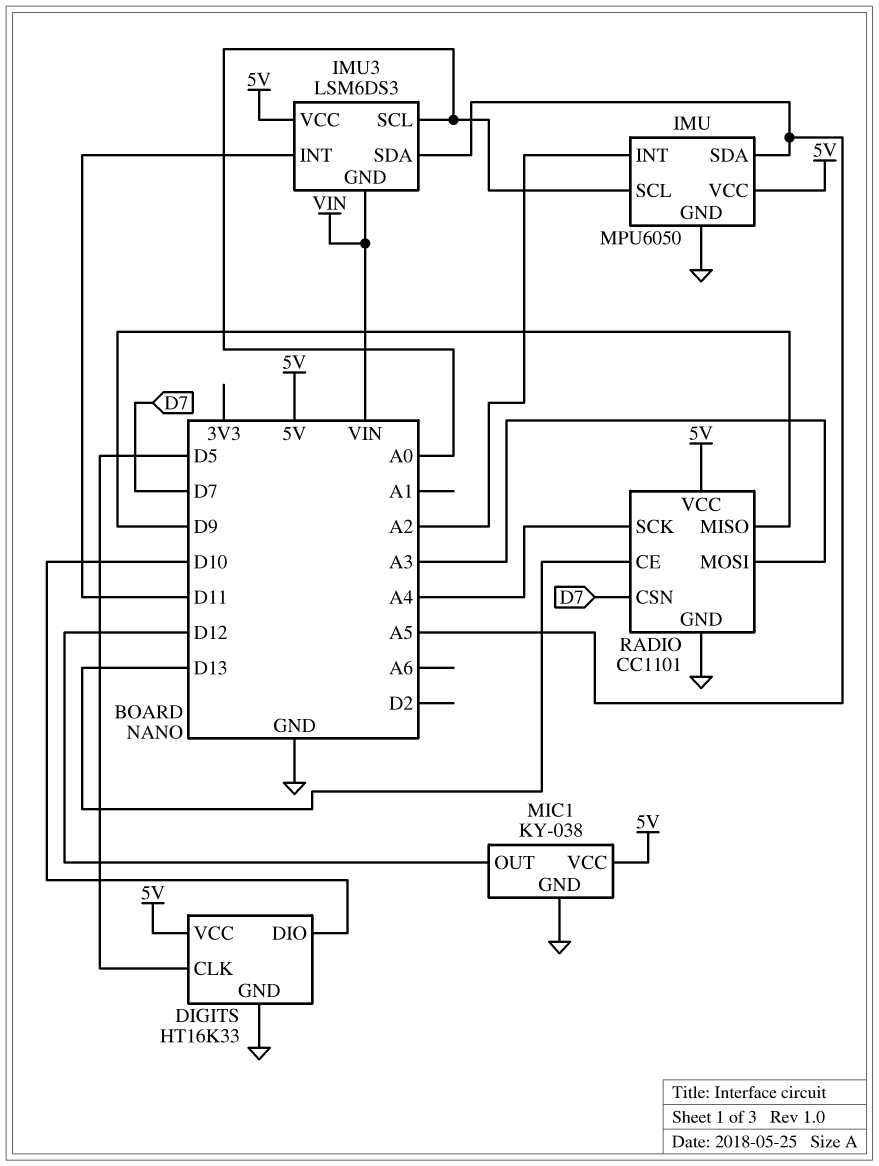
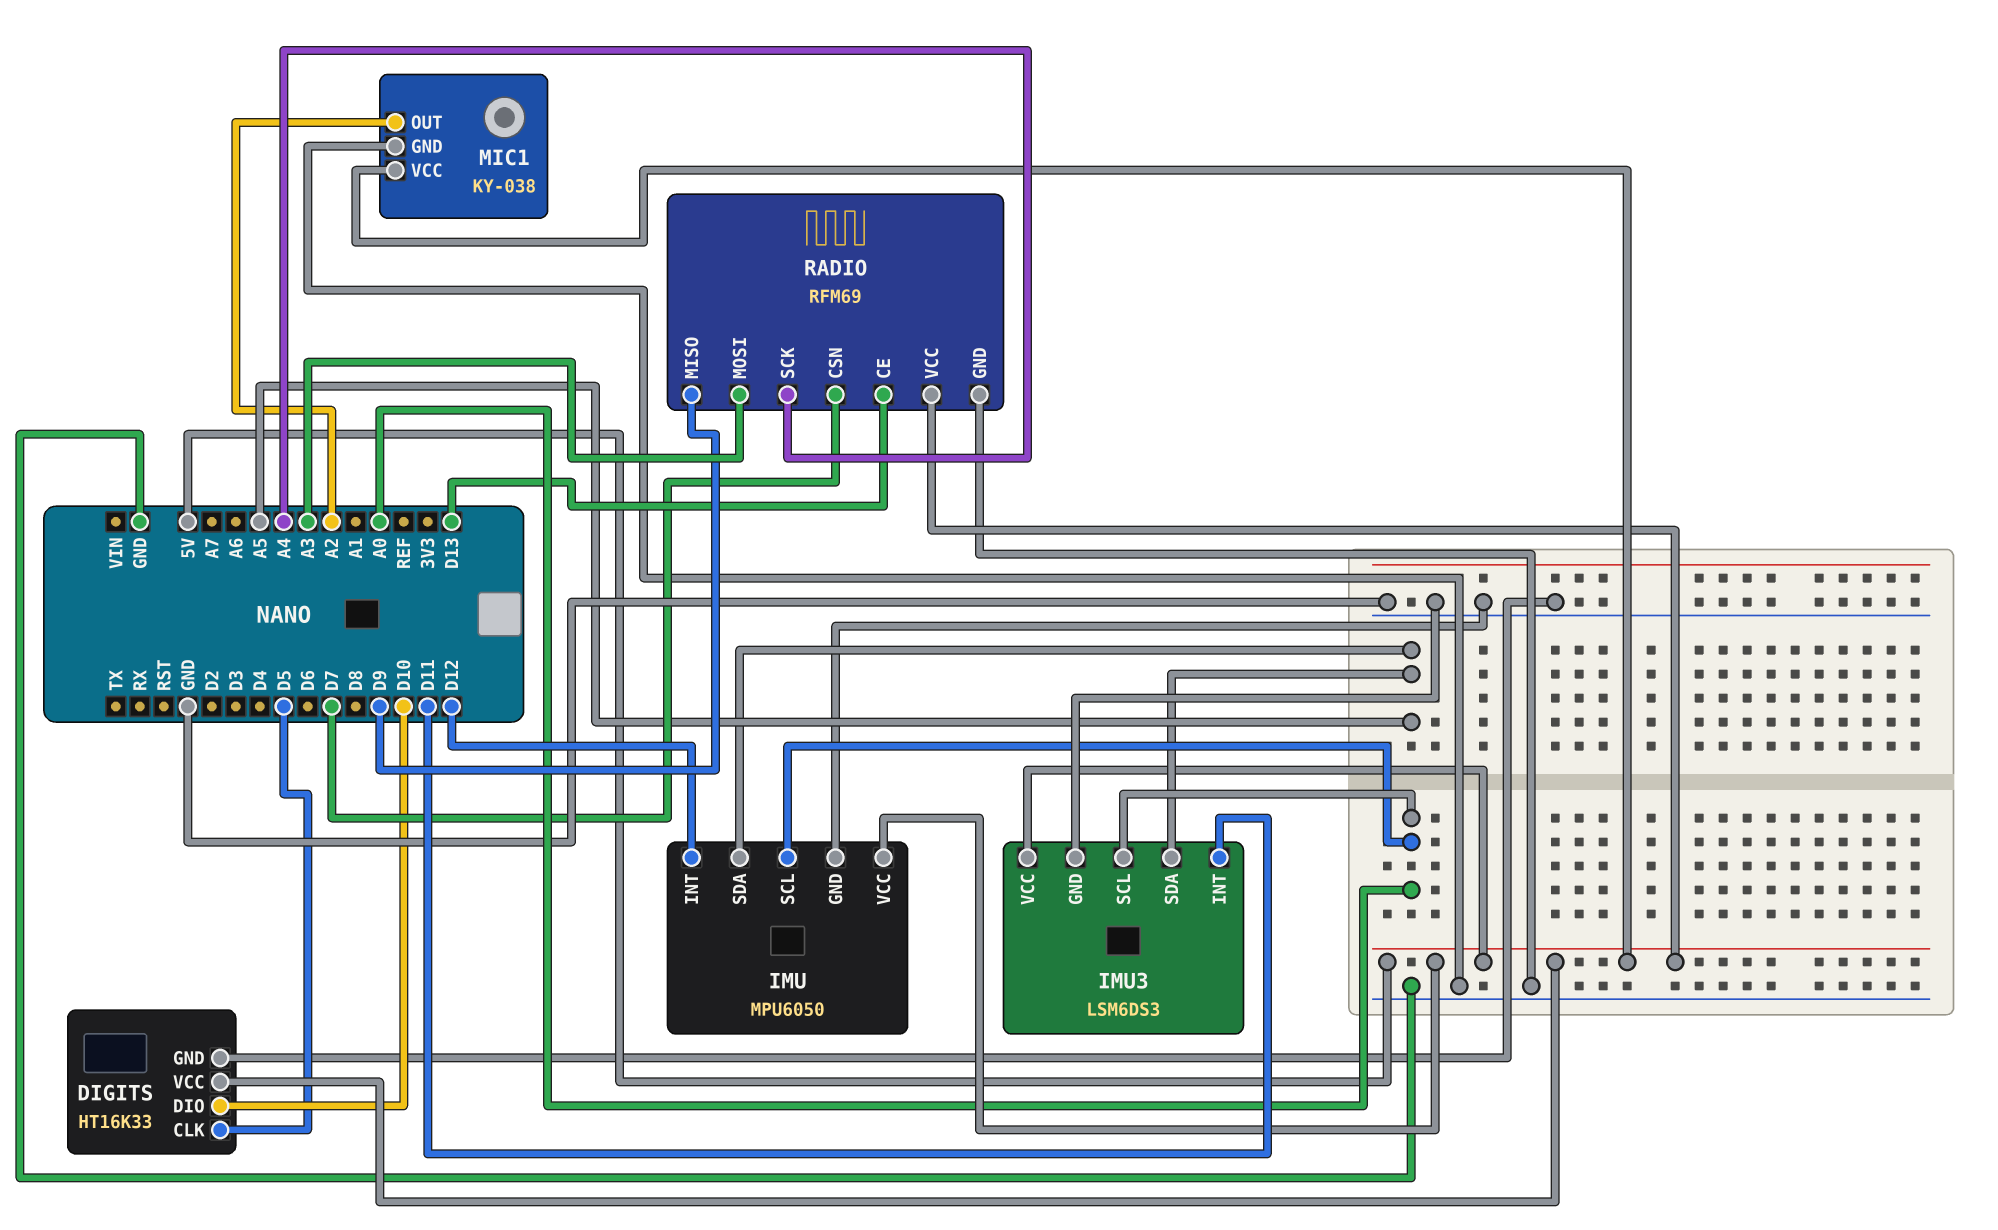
IMU pin INT: A2 -> D12
IMU3 pin GND: VIN -> GND
MIC1 pin OUT: D12 -> A2
RADIO: CC1101 -> RFM69

